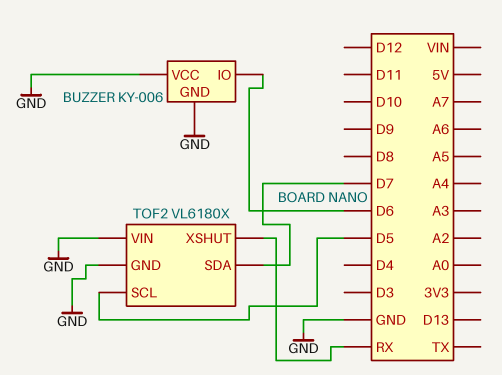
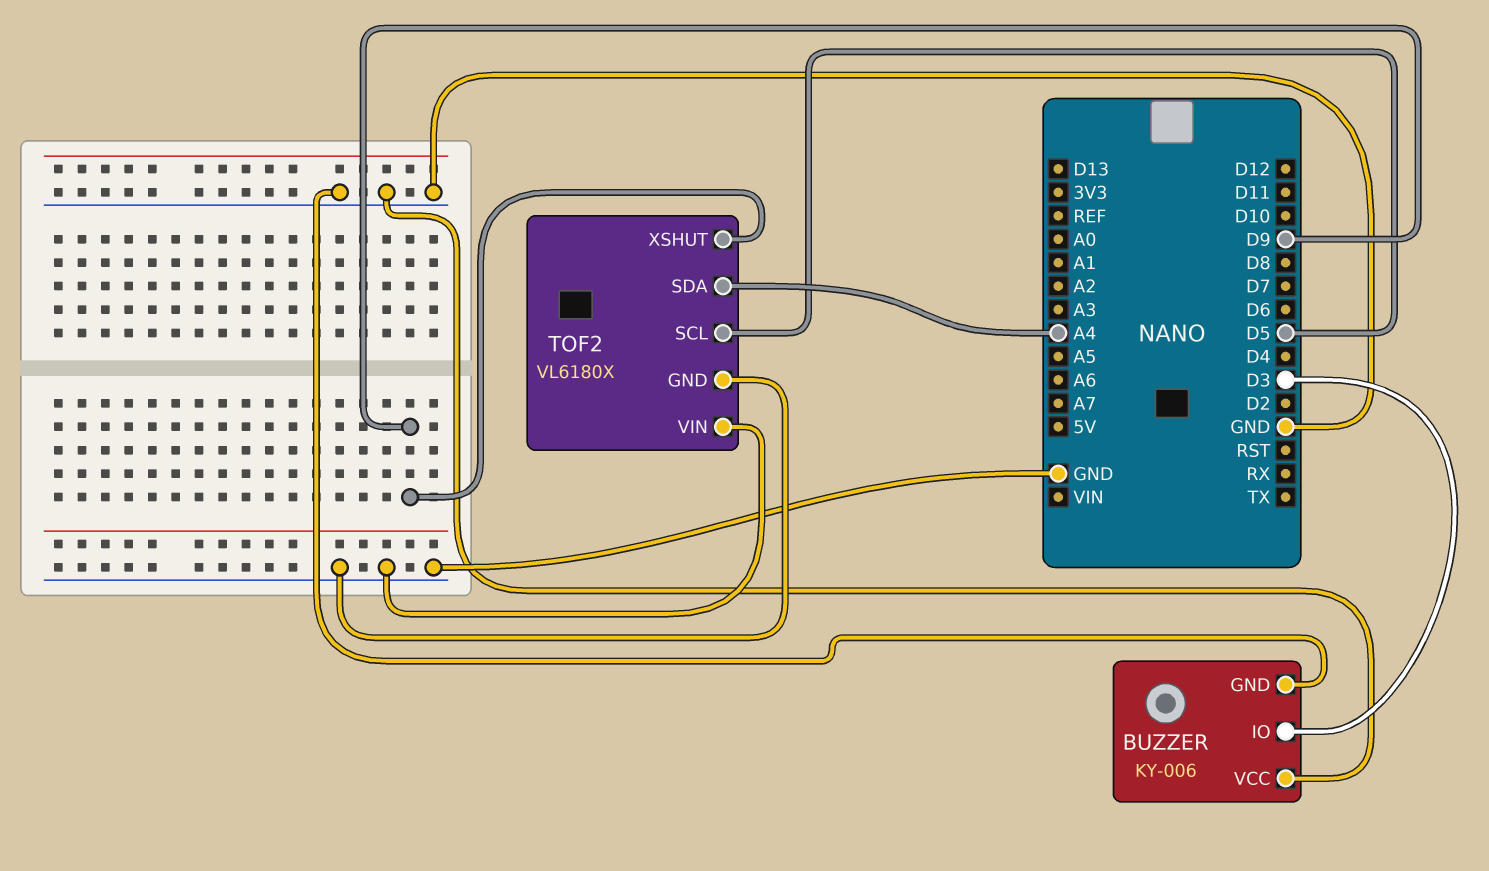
BUZZER pin IO: D6 -> D3
TOF2 pin SDA: D7 -> A4
TOF2 pin XSHUT: RX -> D9

